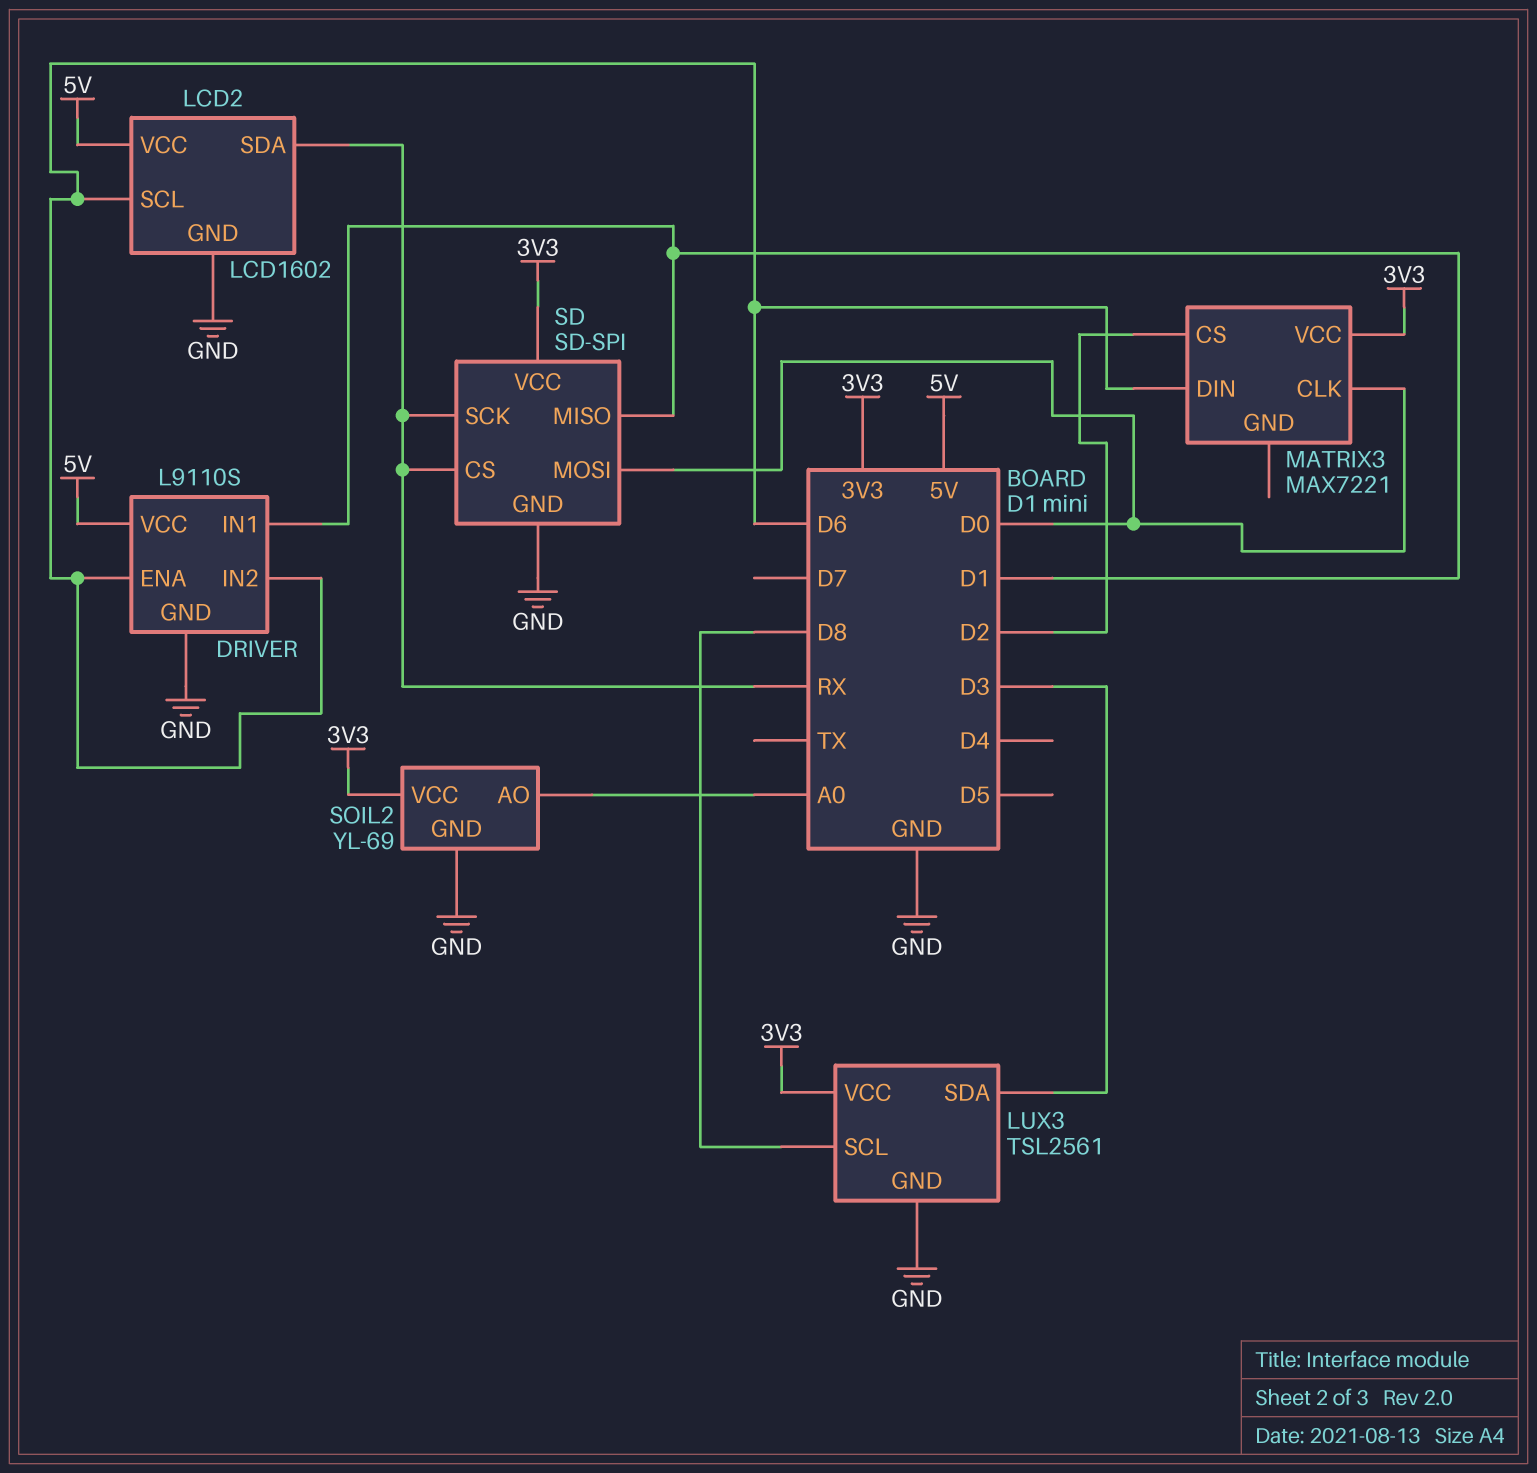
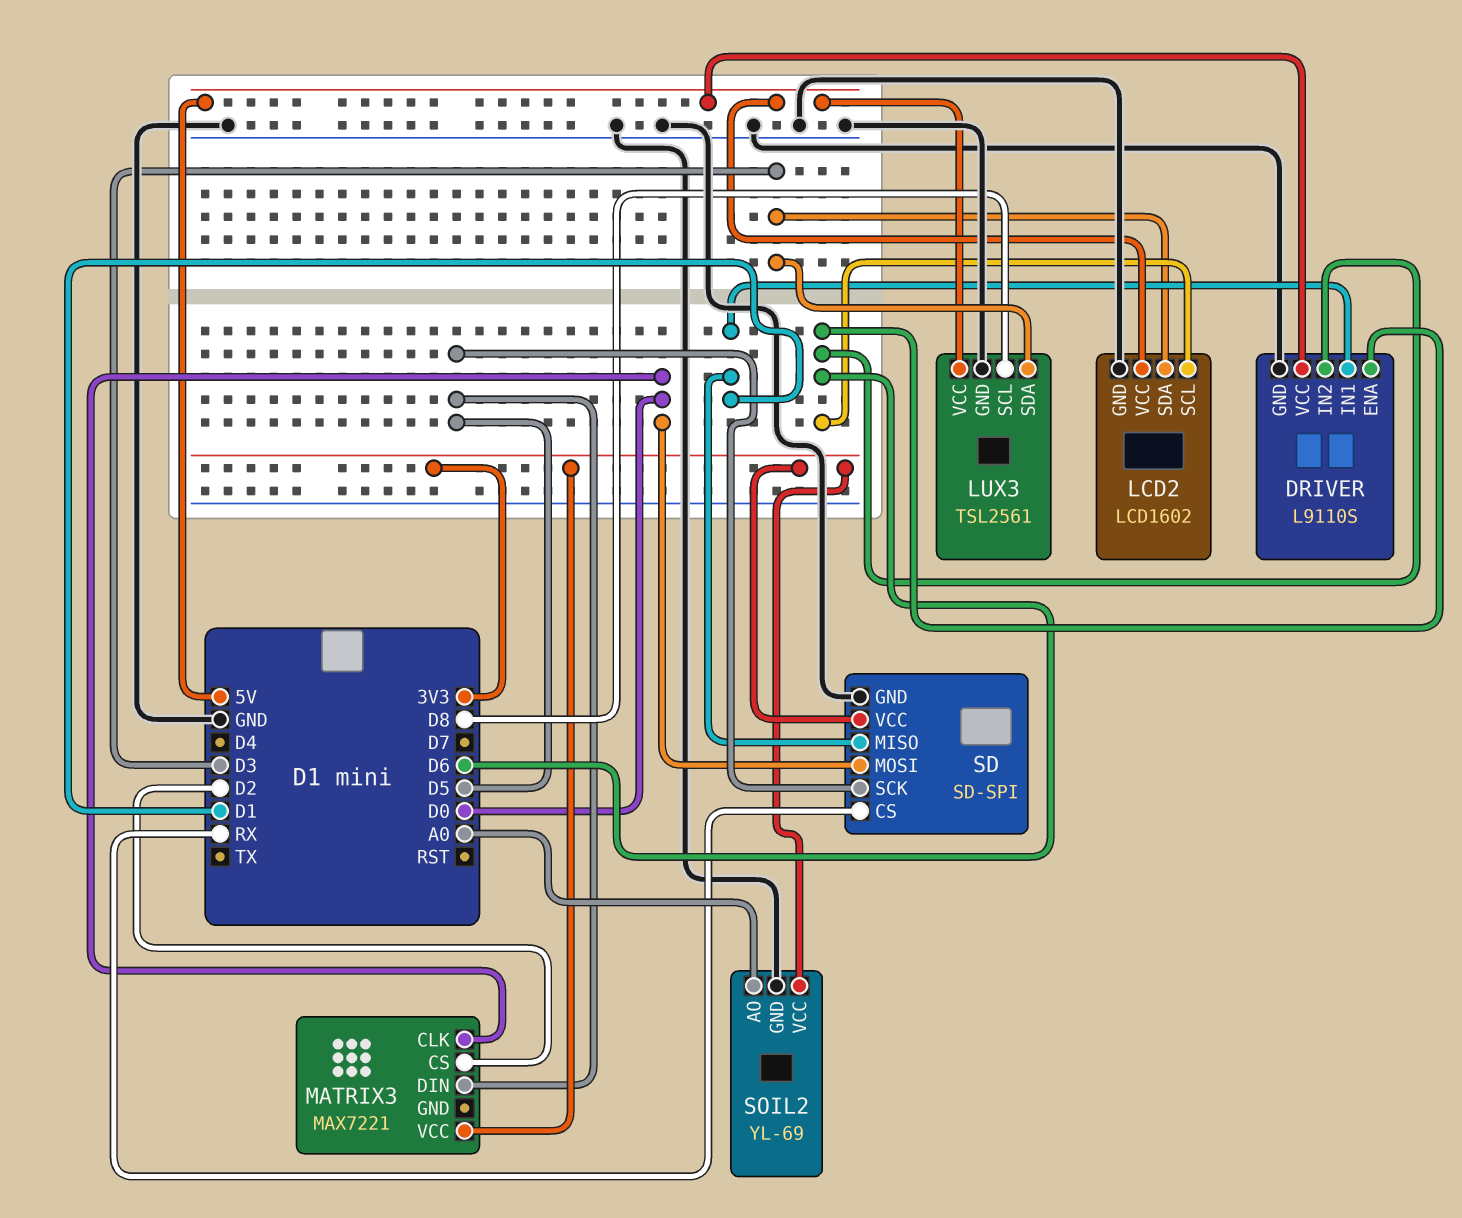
LCD2 pin SDA: RX -> D3
LUX3 pin VCC: 3V3 -> 5V
MATRIX3 pin DIN: D6 -> D5
SD pin SCK: RX -> D5

